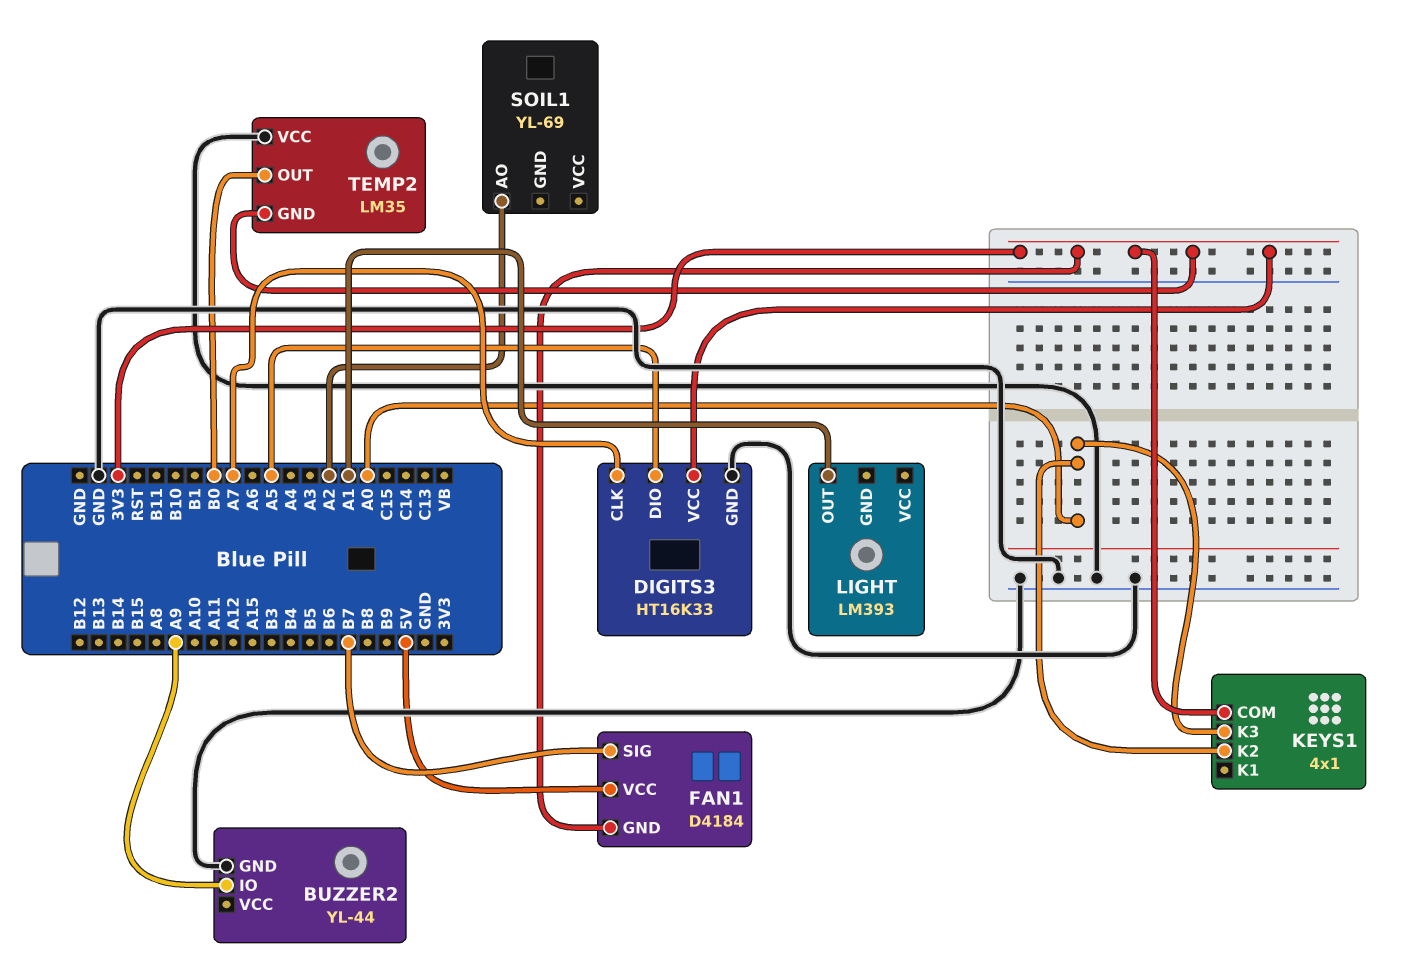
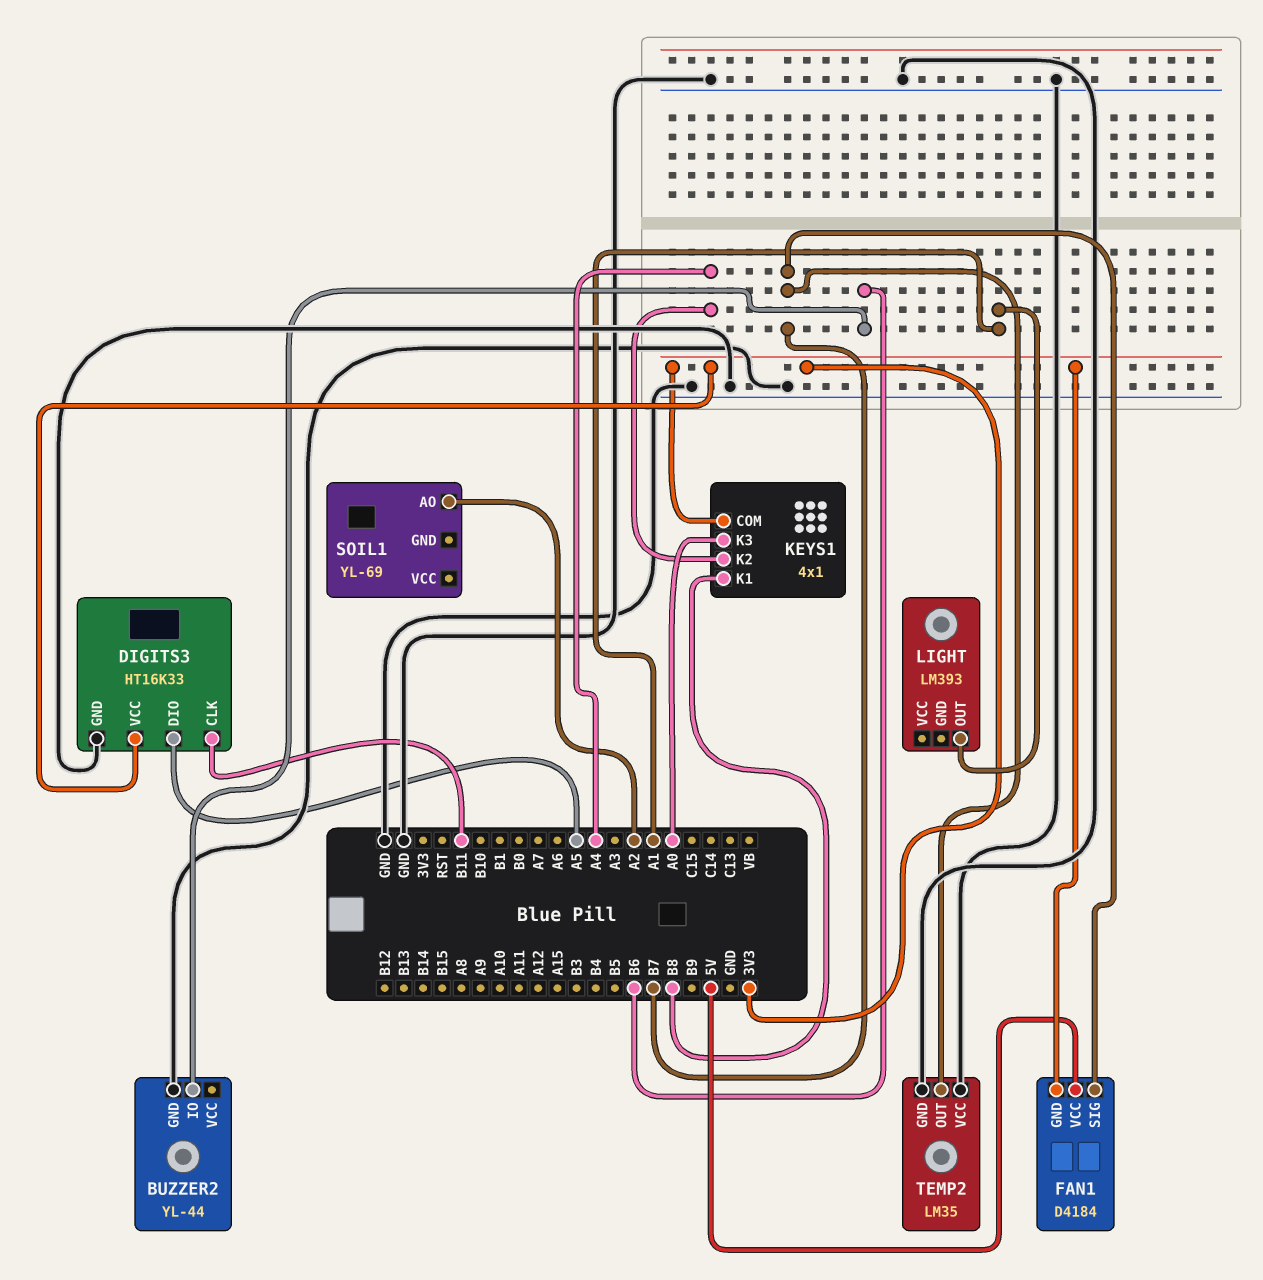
BUZZER2 pin IO: A9 -> B6
DIGITS3 pin CLK: A7 -> B11
KEYS1 pin K1: none -> B8
KEYS1 pin K2: A0 -> A4
TEMP2 pin GND: 3V3 -> GND
TEMP2 pin OUT: B0 -> B7

